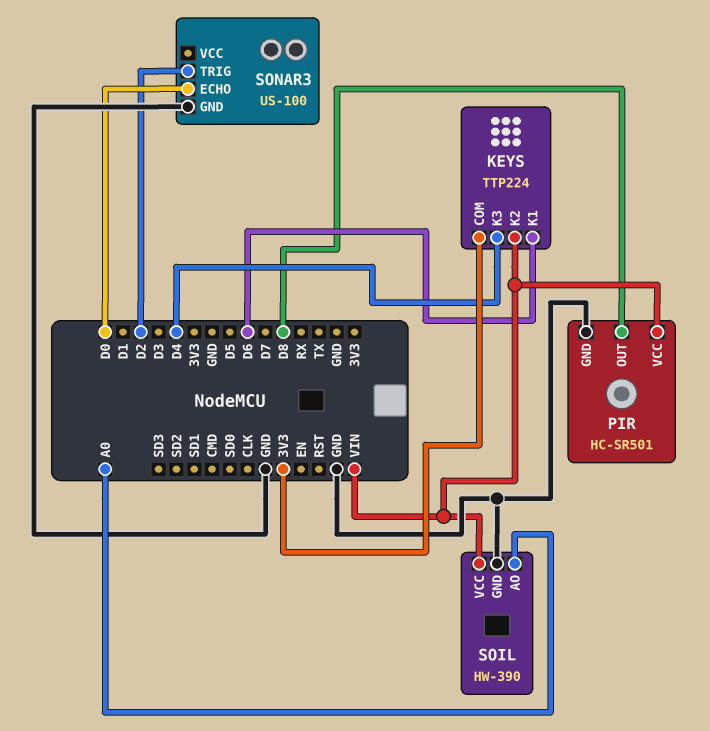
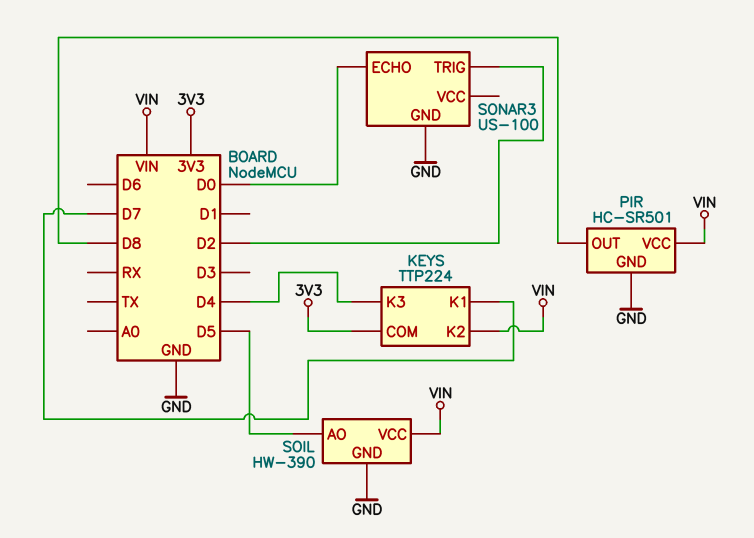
KEYS pin K1: D6 -> D7
SOIL pin AO: A0 -> D5

